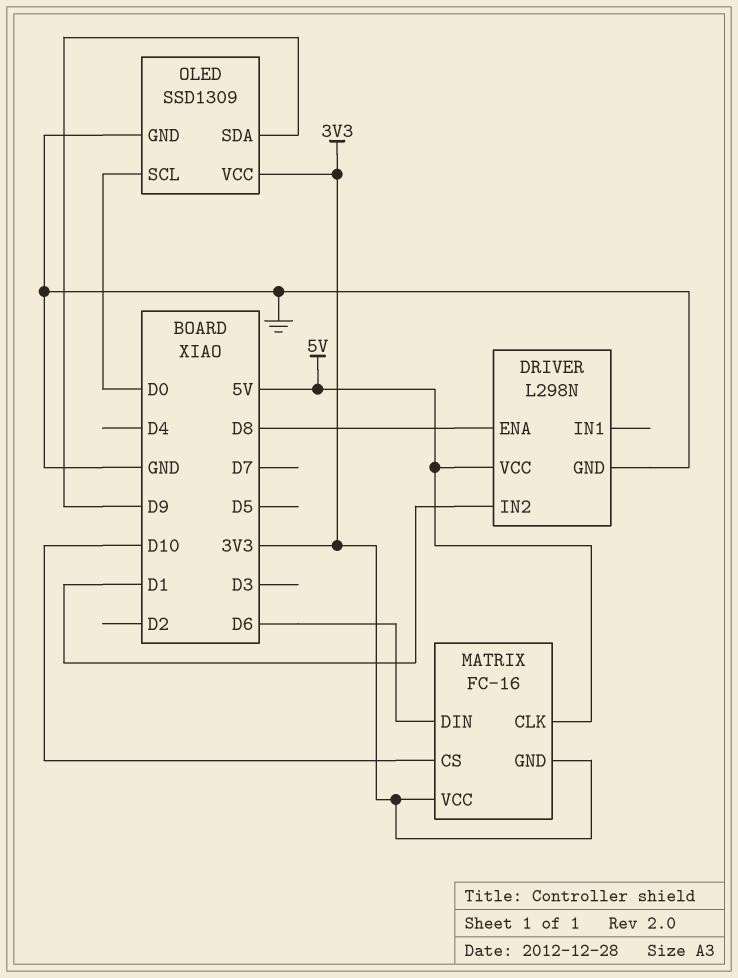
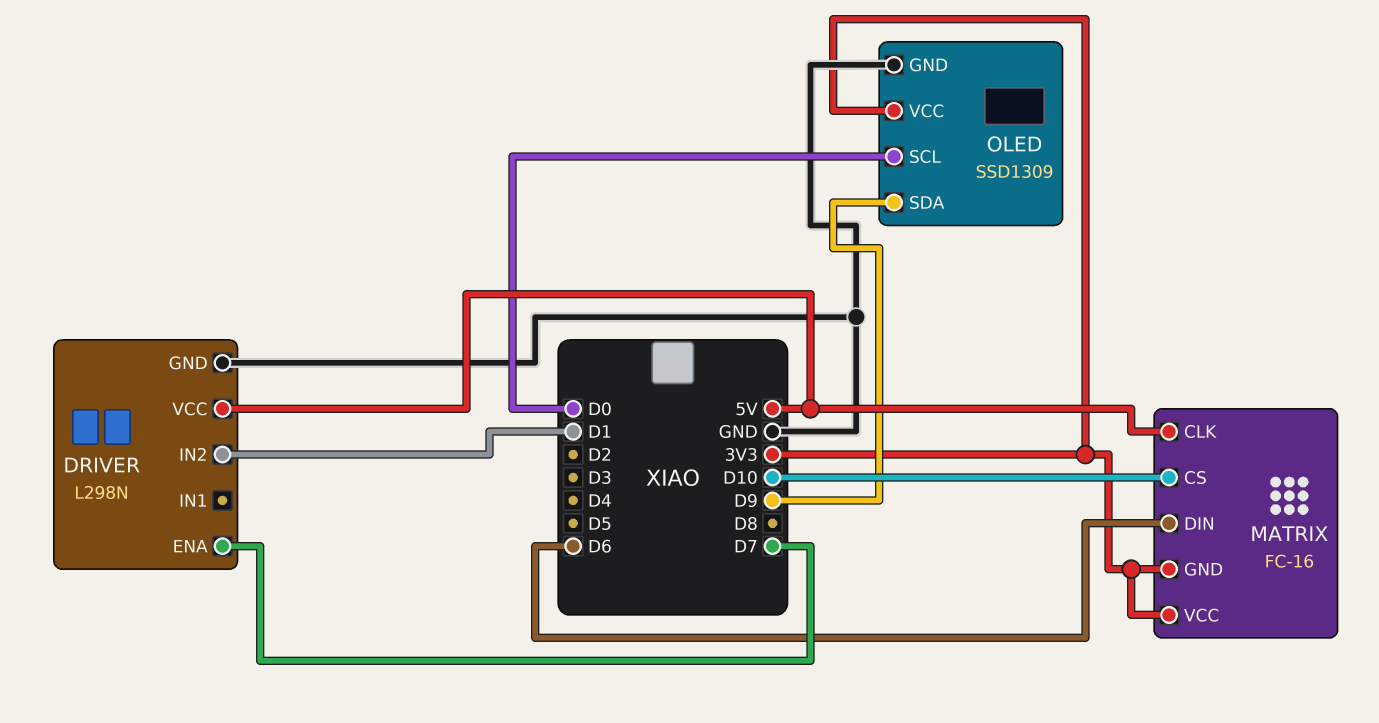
DRIVER pin ENA: D8 -> D7

